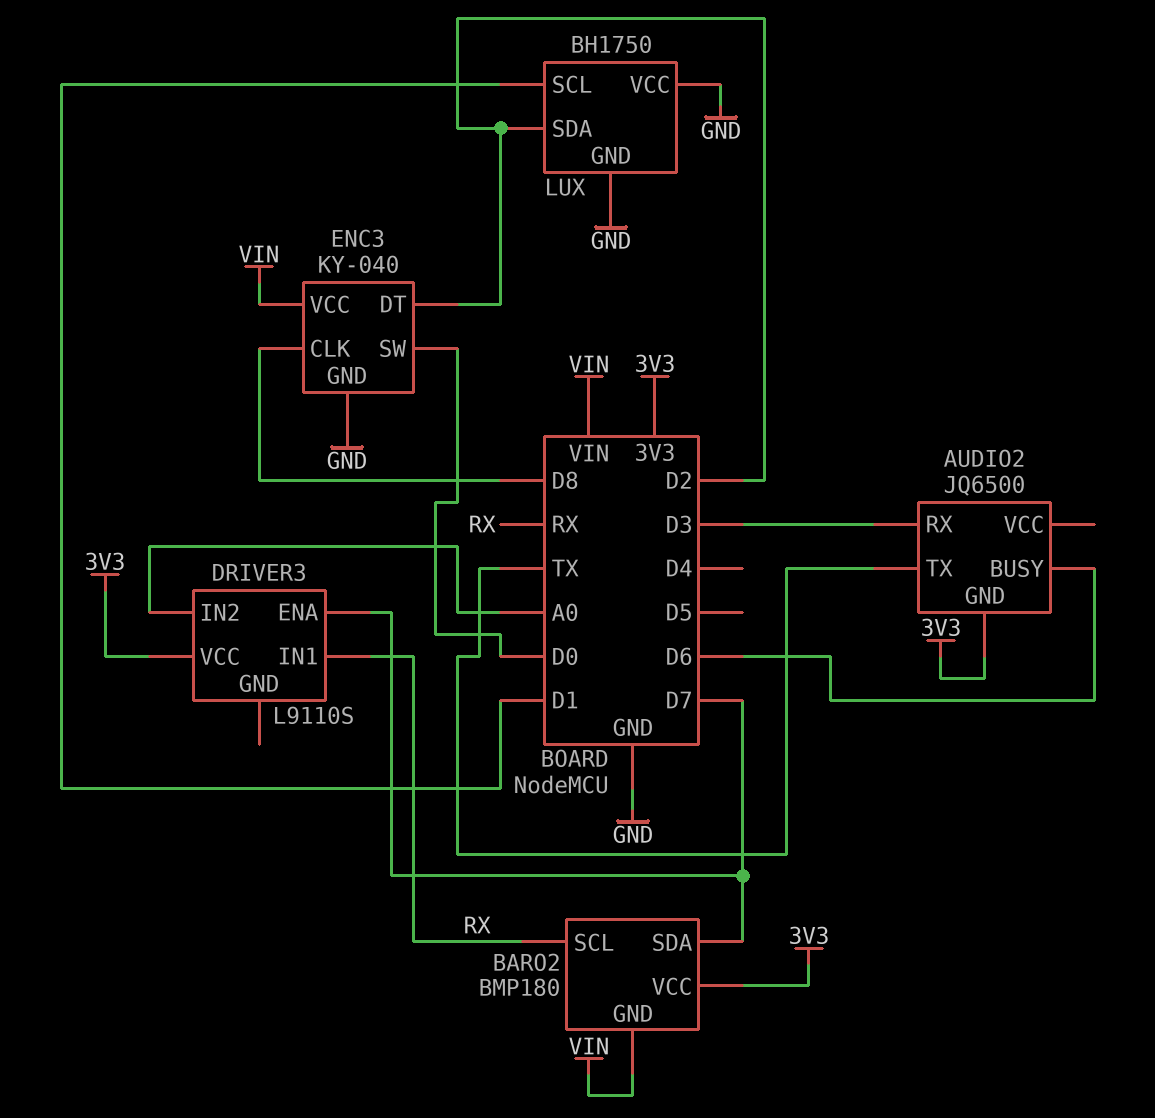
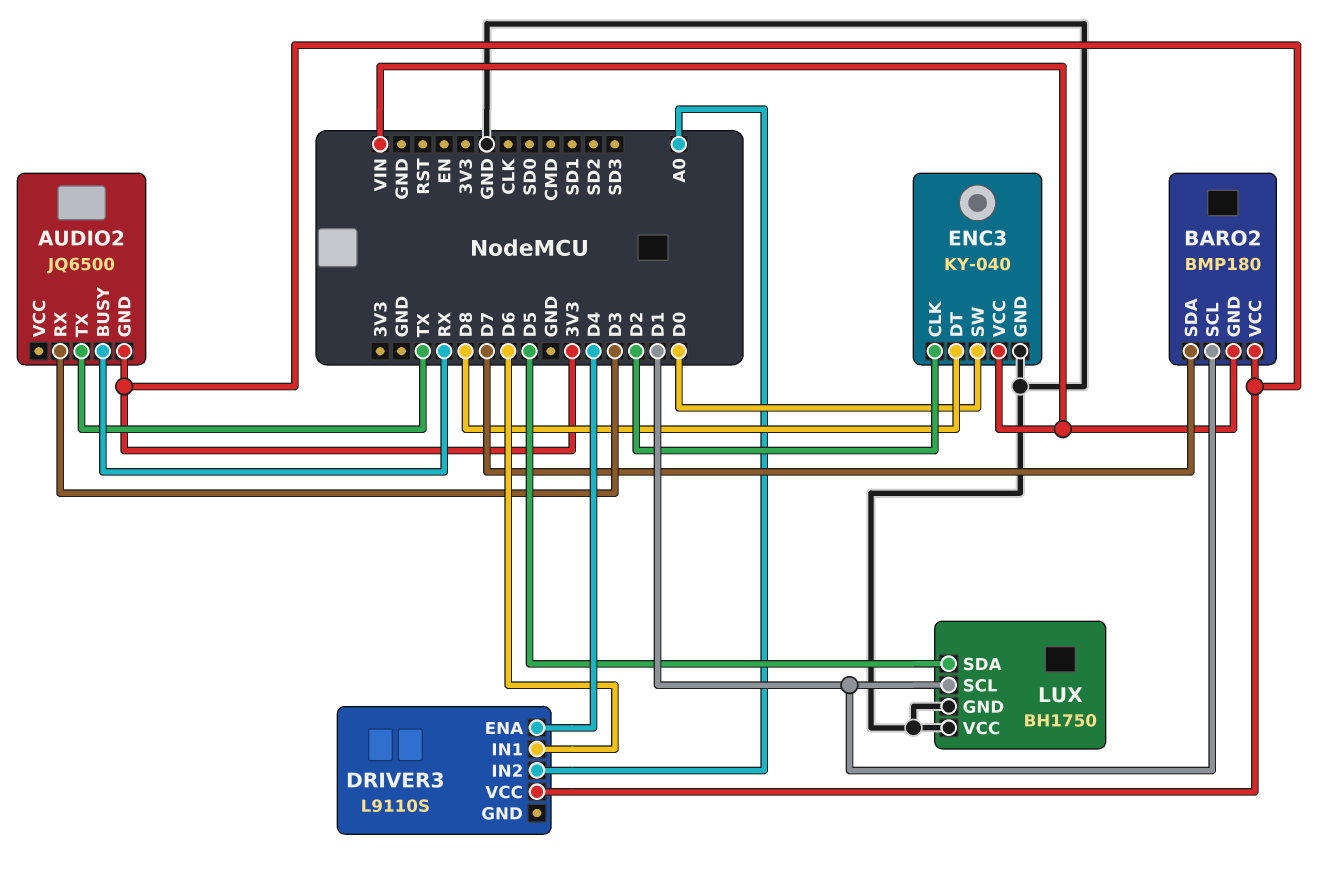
AUDIO2 pin BUSY: D6 -> RX
BARO2 pin SCL: RX -> D1
DRIVER3 pin ENA: D7 -> D4
DRIVER3 pin IN1: RX -> D6
ENC3 pin CLK: D8 -> D2
ENC3 pin DT: D2 -> D8
LUX pin SDA: D2 -> D5

